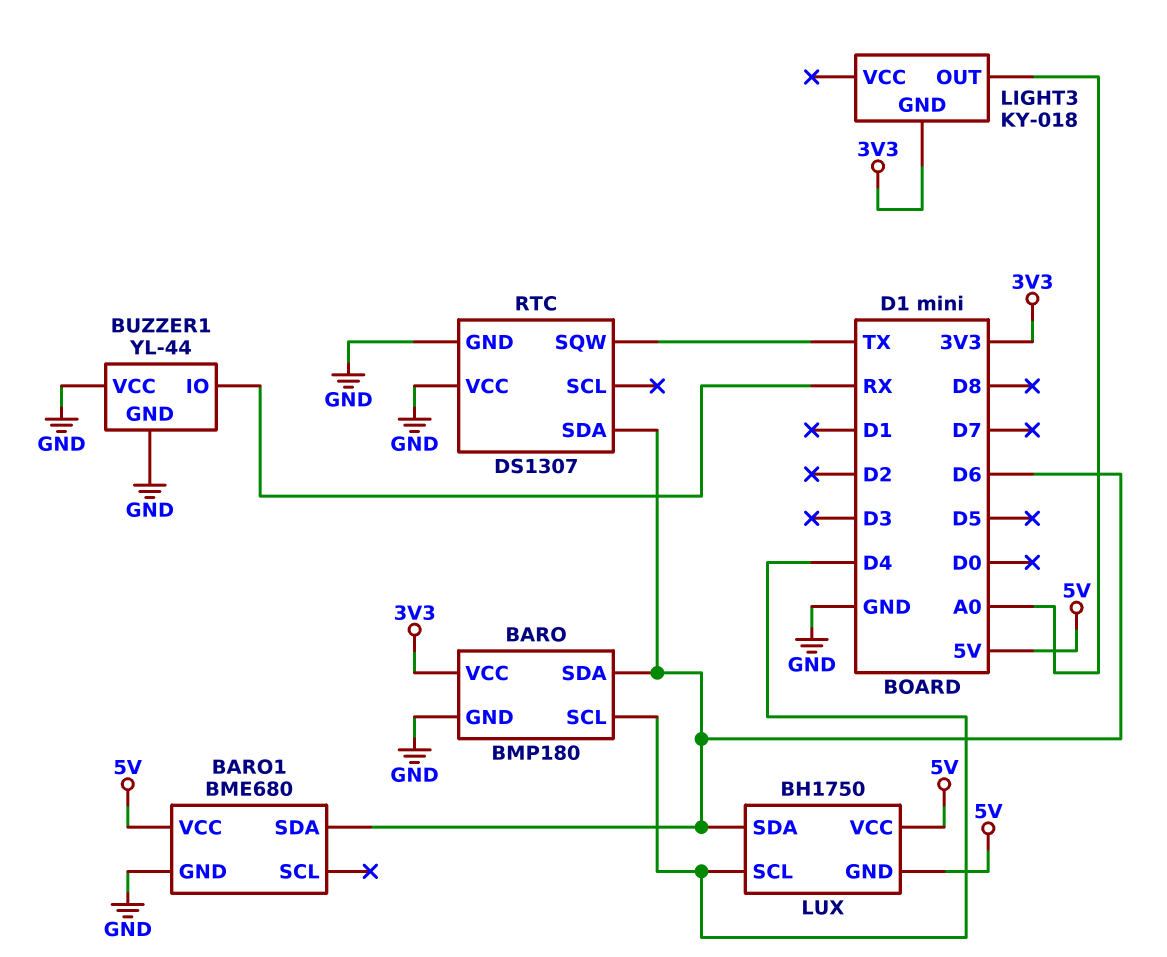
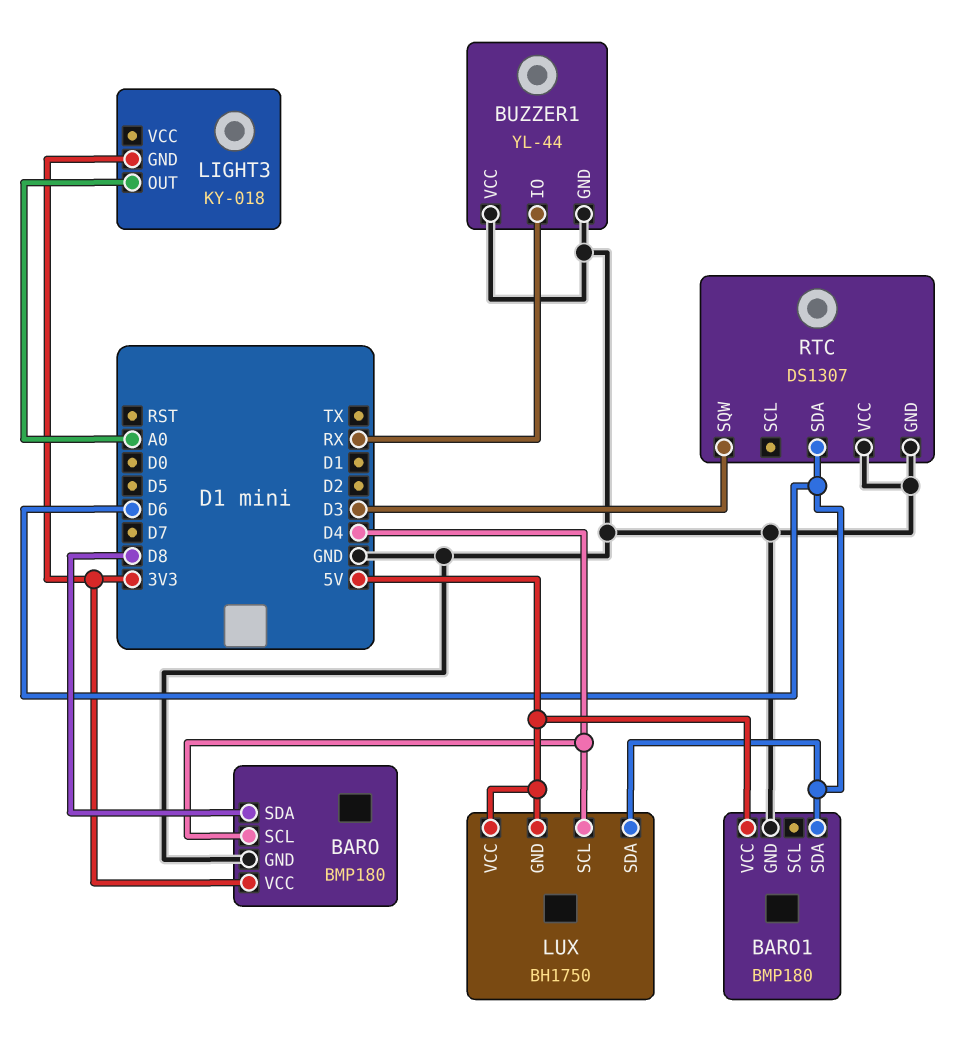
BARO pin SDA: D6 -> D8
BARO1: BME680 -> BMP180
RTC pin SQW: TX -> D3

